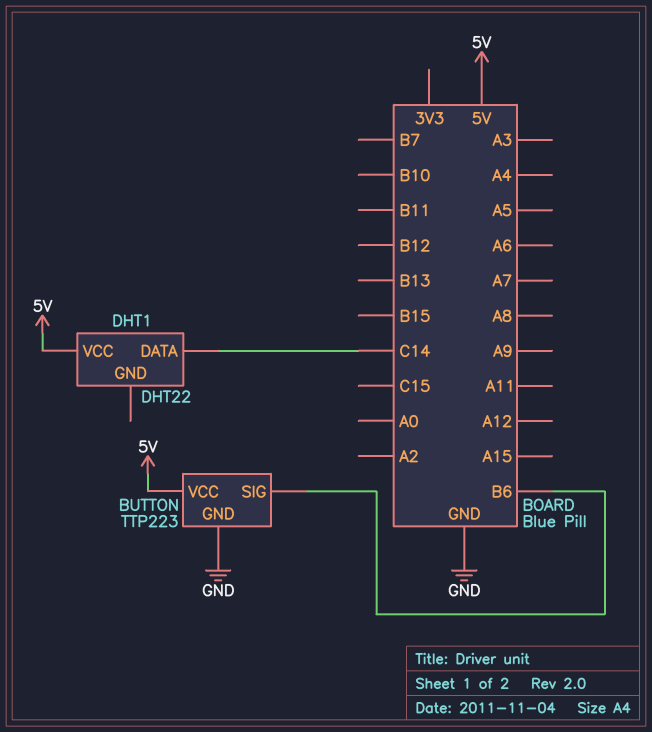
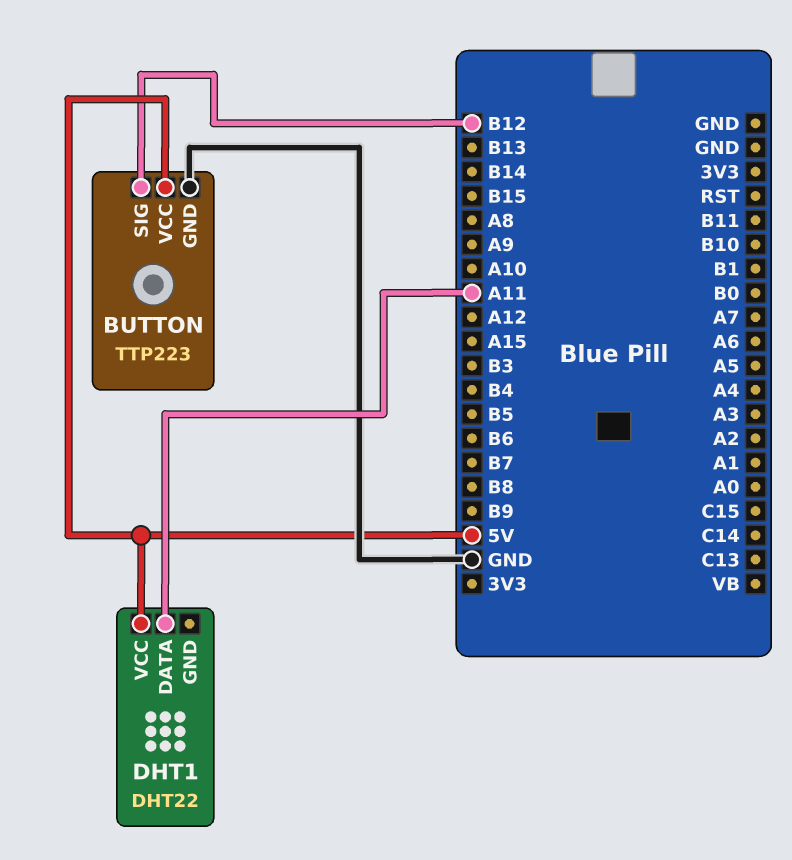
BUTTON pin SIG: B6 -> B12
DHT1 pin DATA: C14 -> A11

